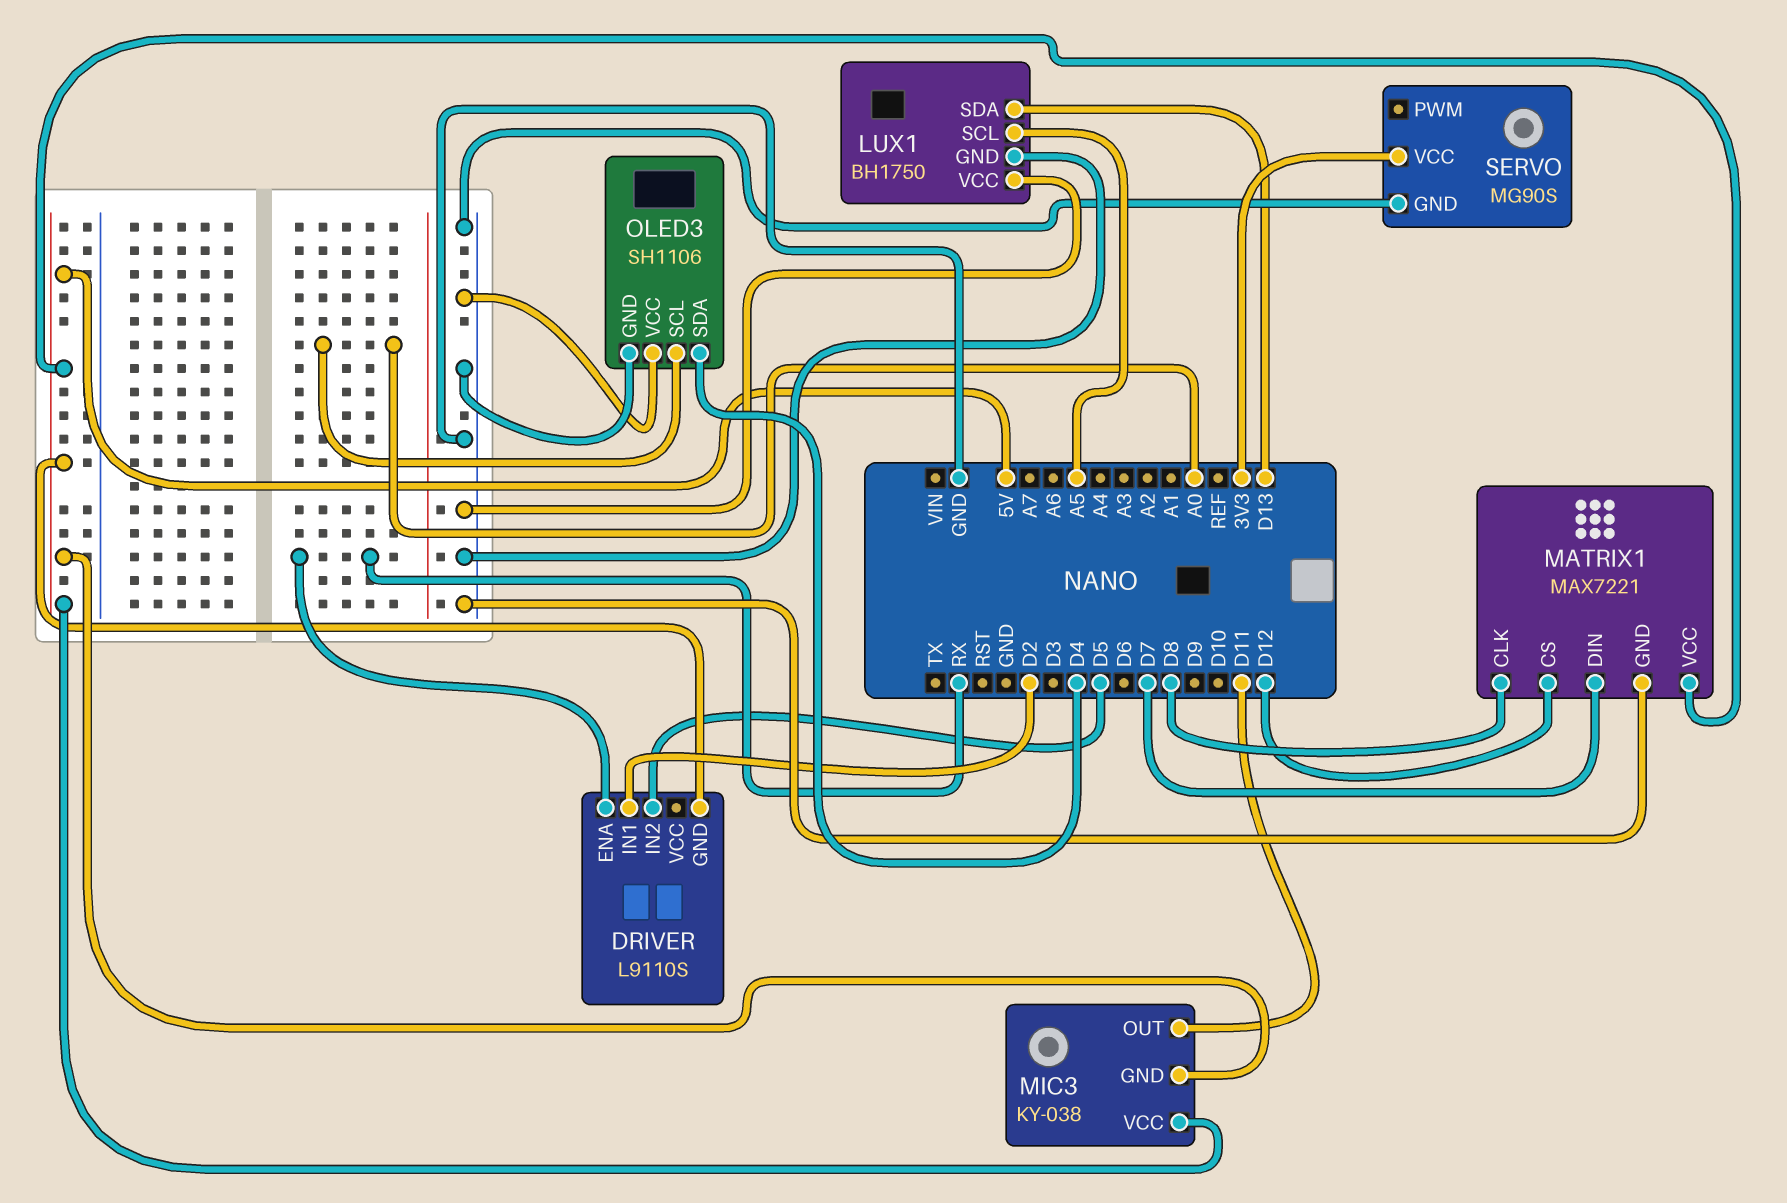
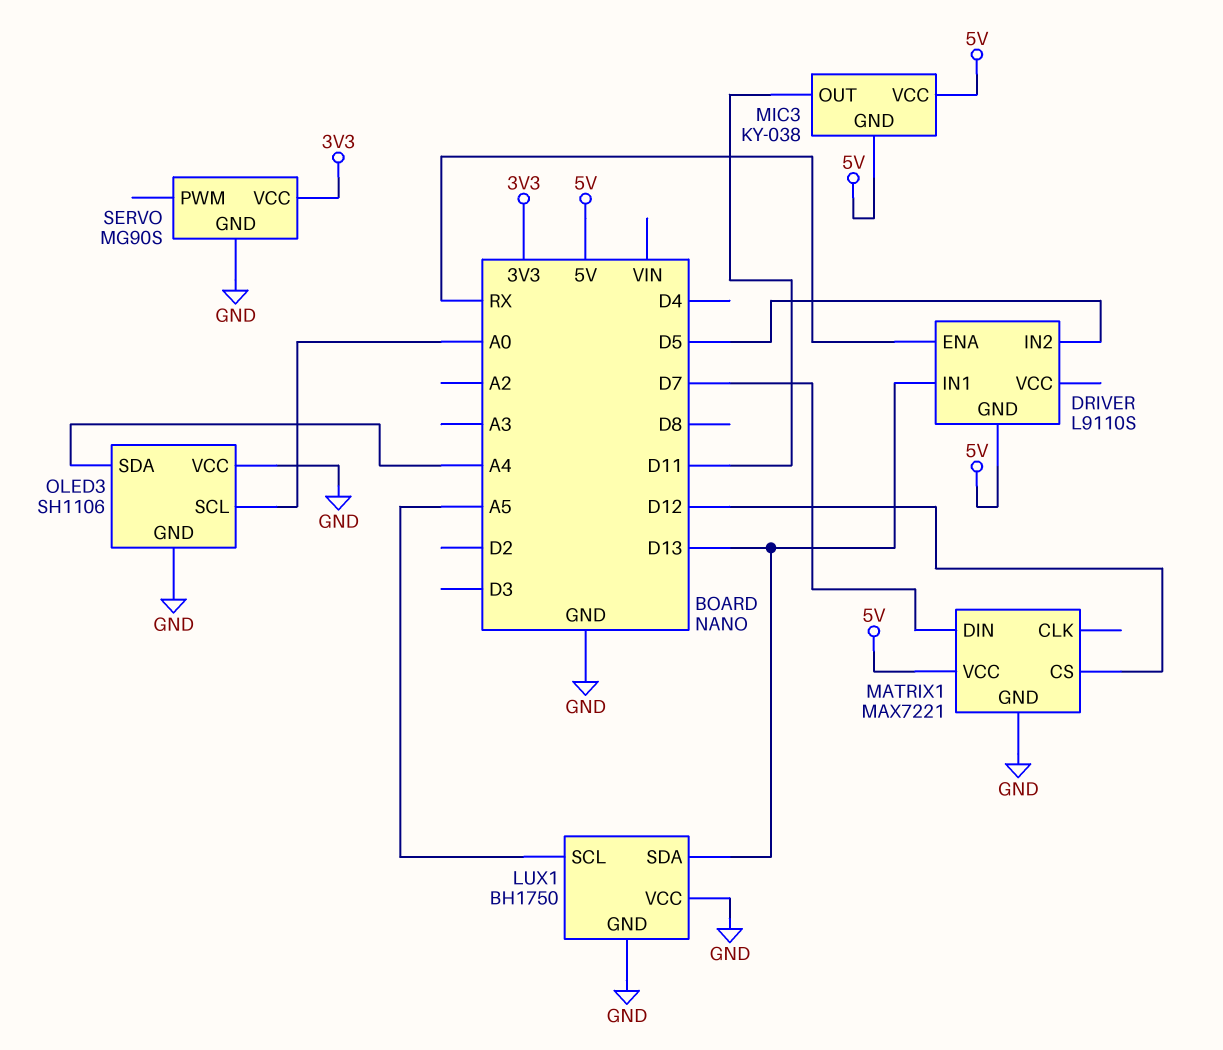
DRIVER pin IN1: D2 -> D13
MATRIX1 pin CLK: D8 -> none
OLED3 pin SDA: D4 -> A4

